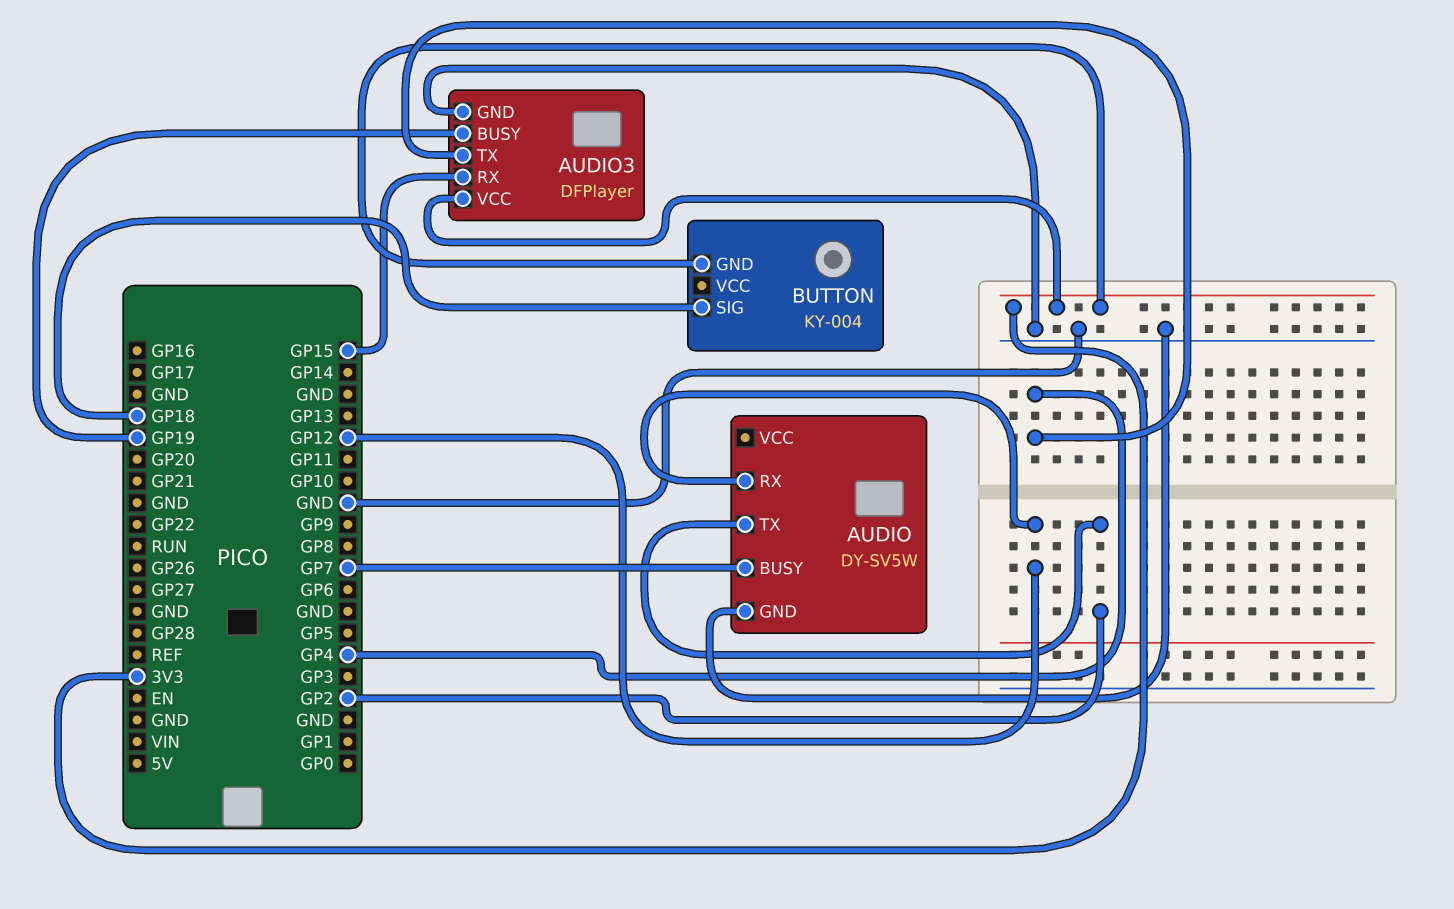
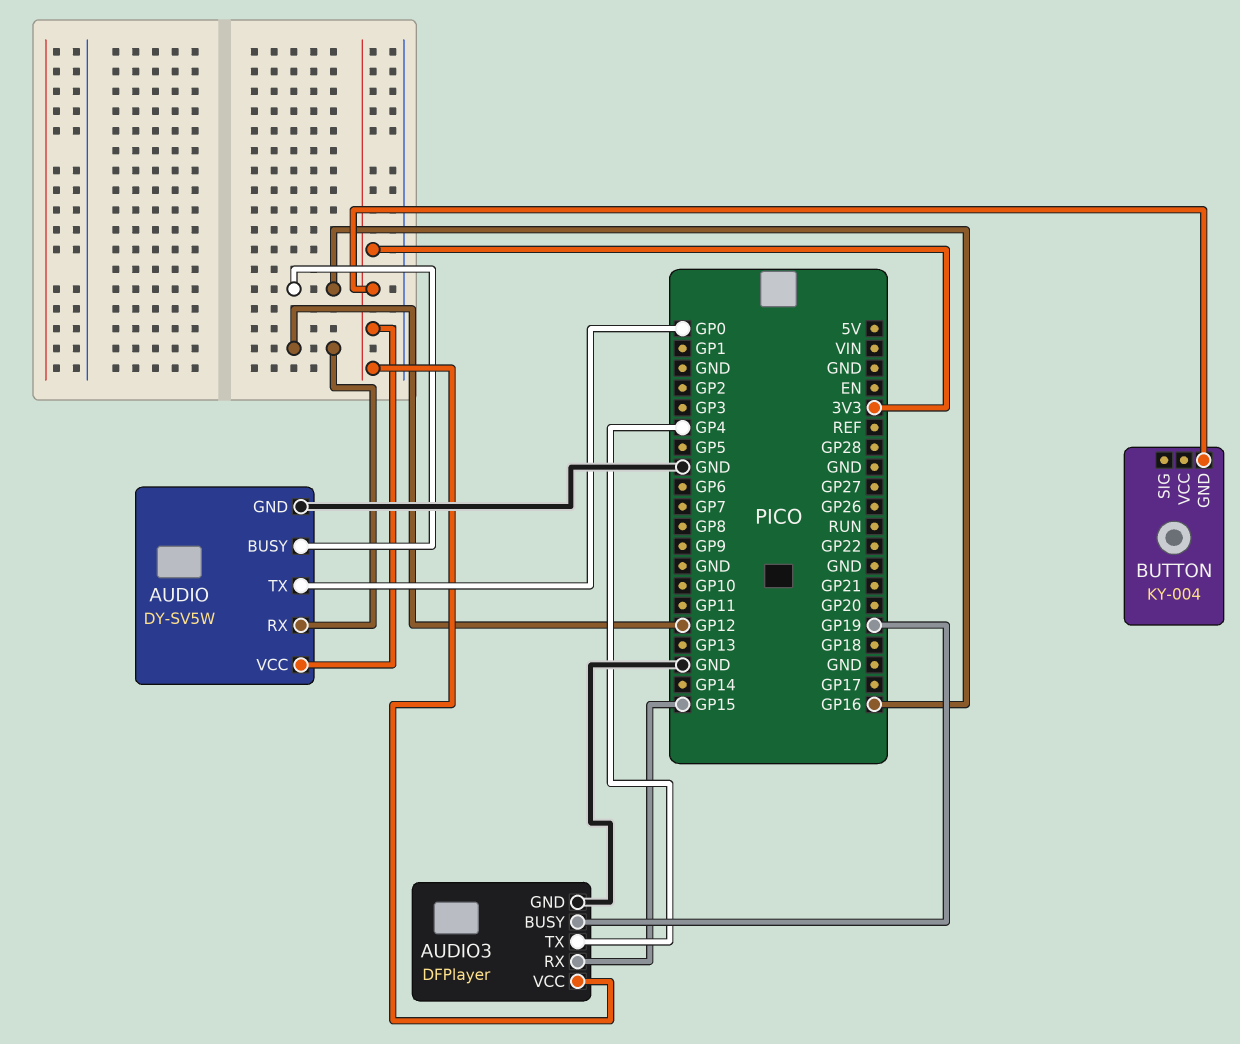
AUDIO pin BUSY: GP7 -> GP16
AUDIO pin TX: GP2 -> GP0
AUDIO pin VCC: none -> 3V3
BUTTON pin SIG: GP18 -> none

